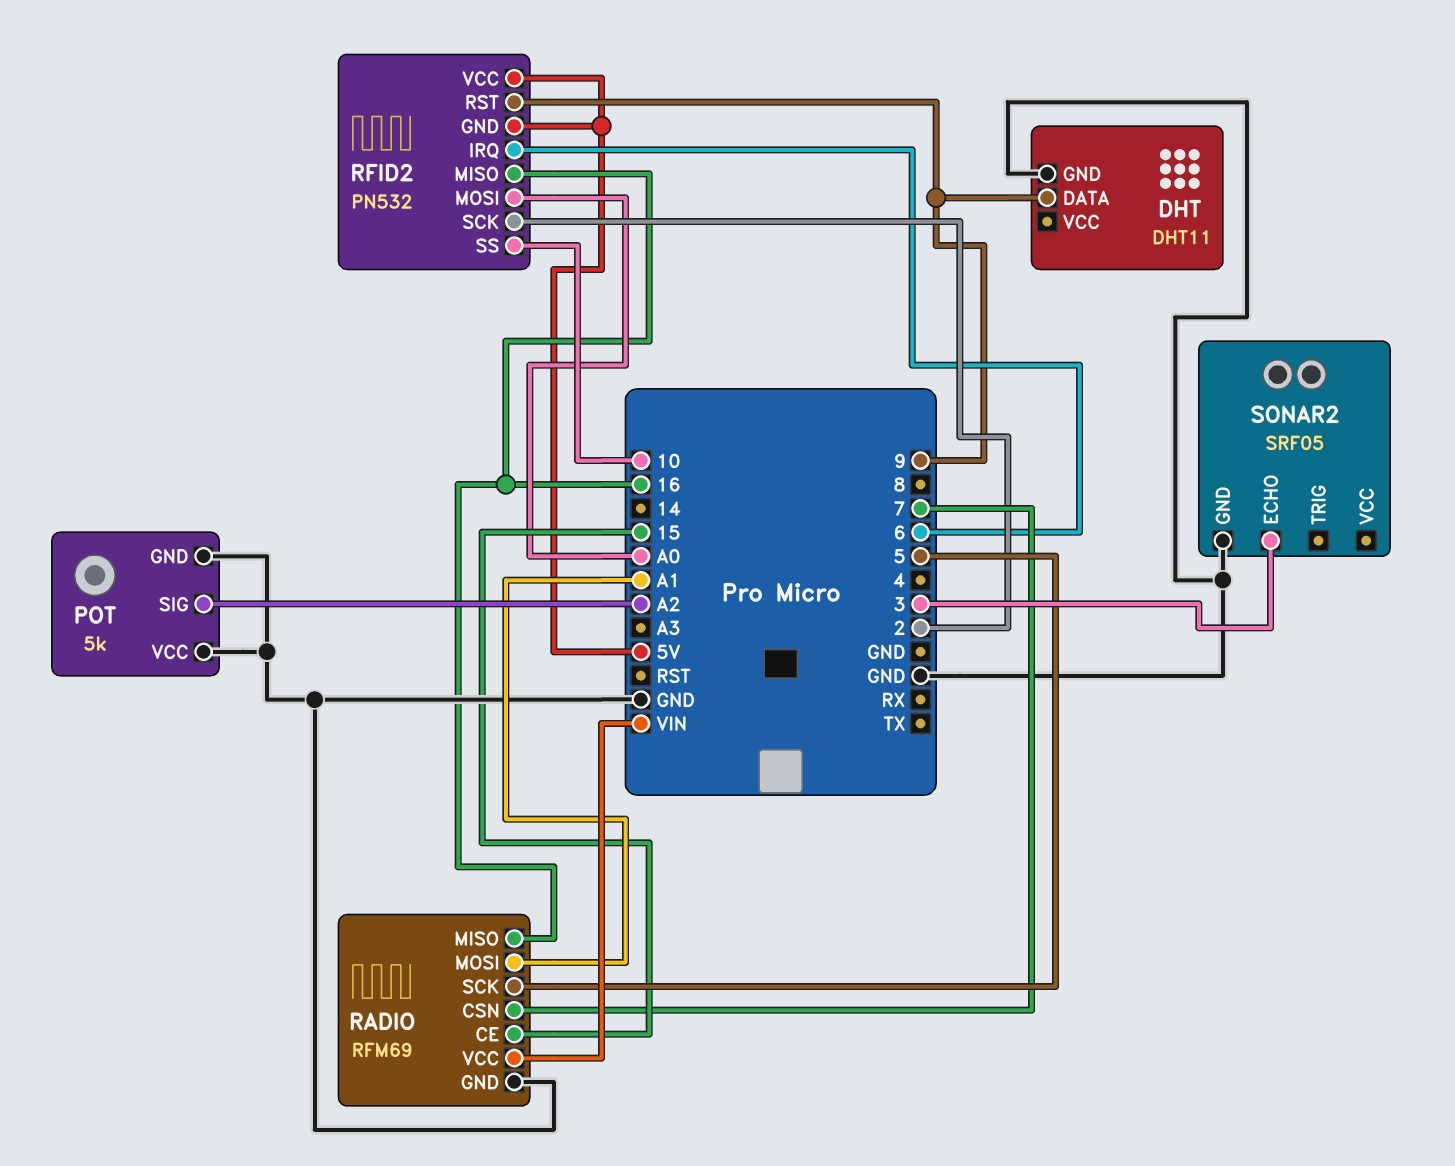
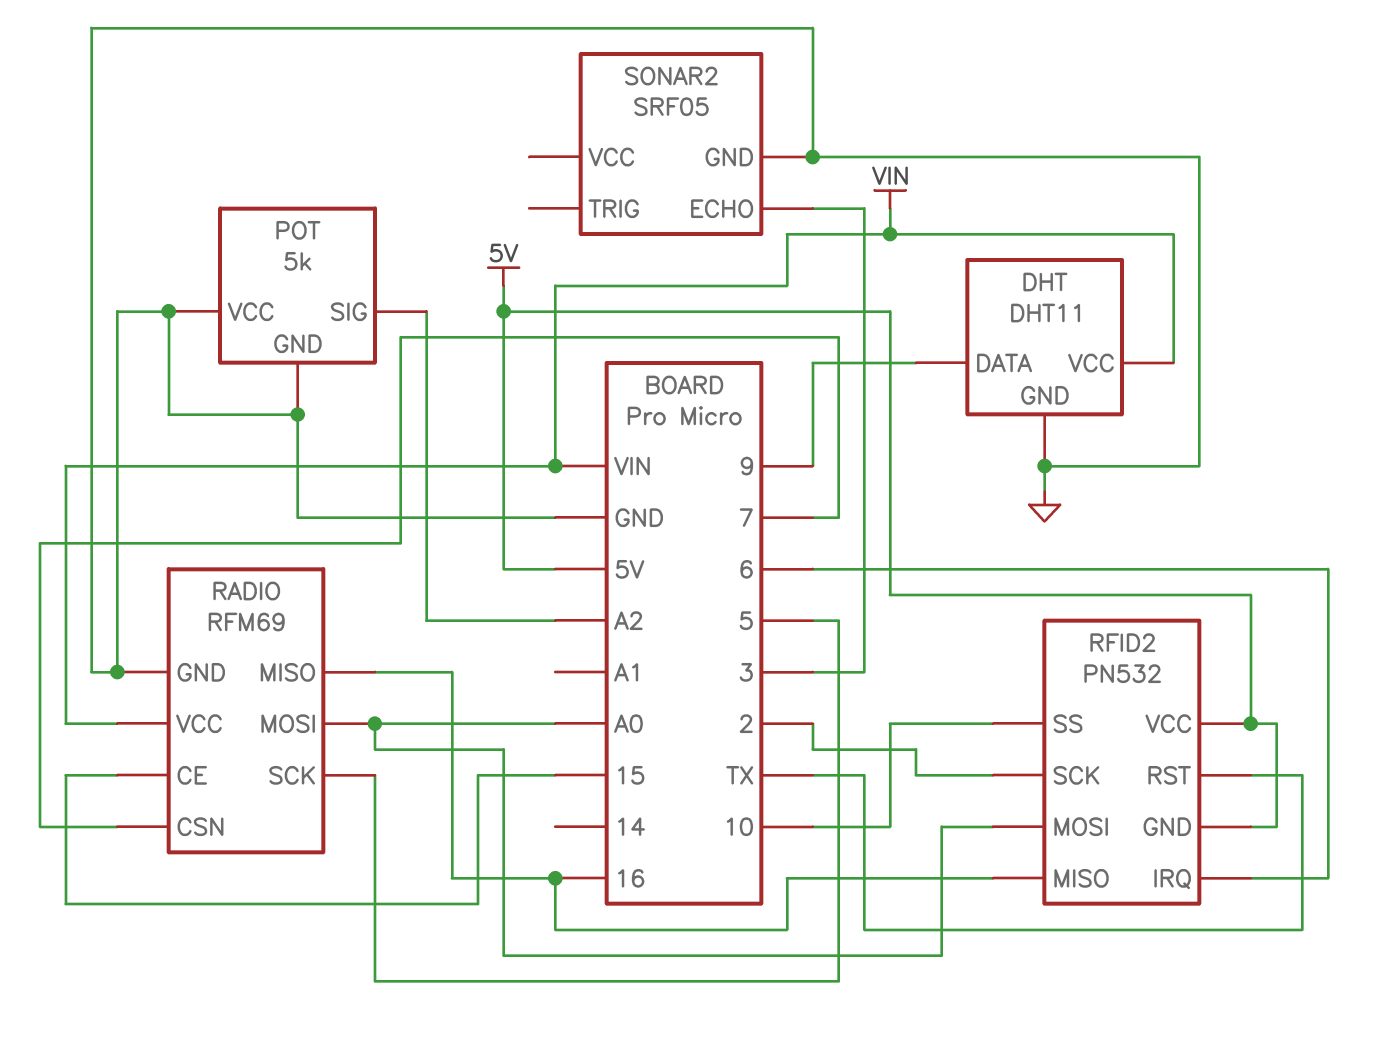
DHT pin VCC: none -> VIN
RADIO pin MOSI: A1 -> A0
RFID2 pin RST: 9 -> TX

